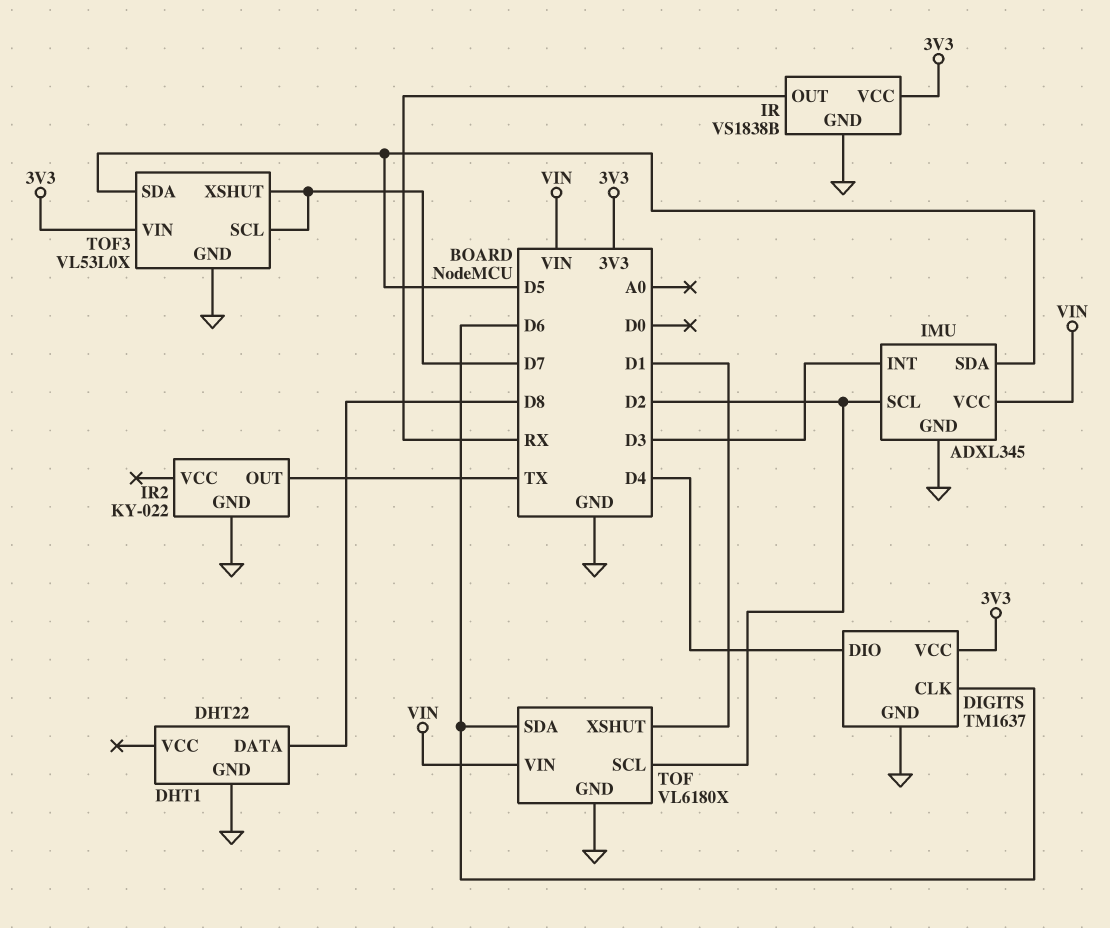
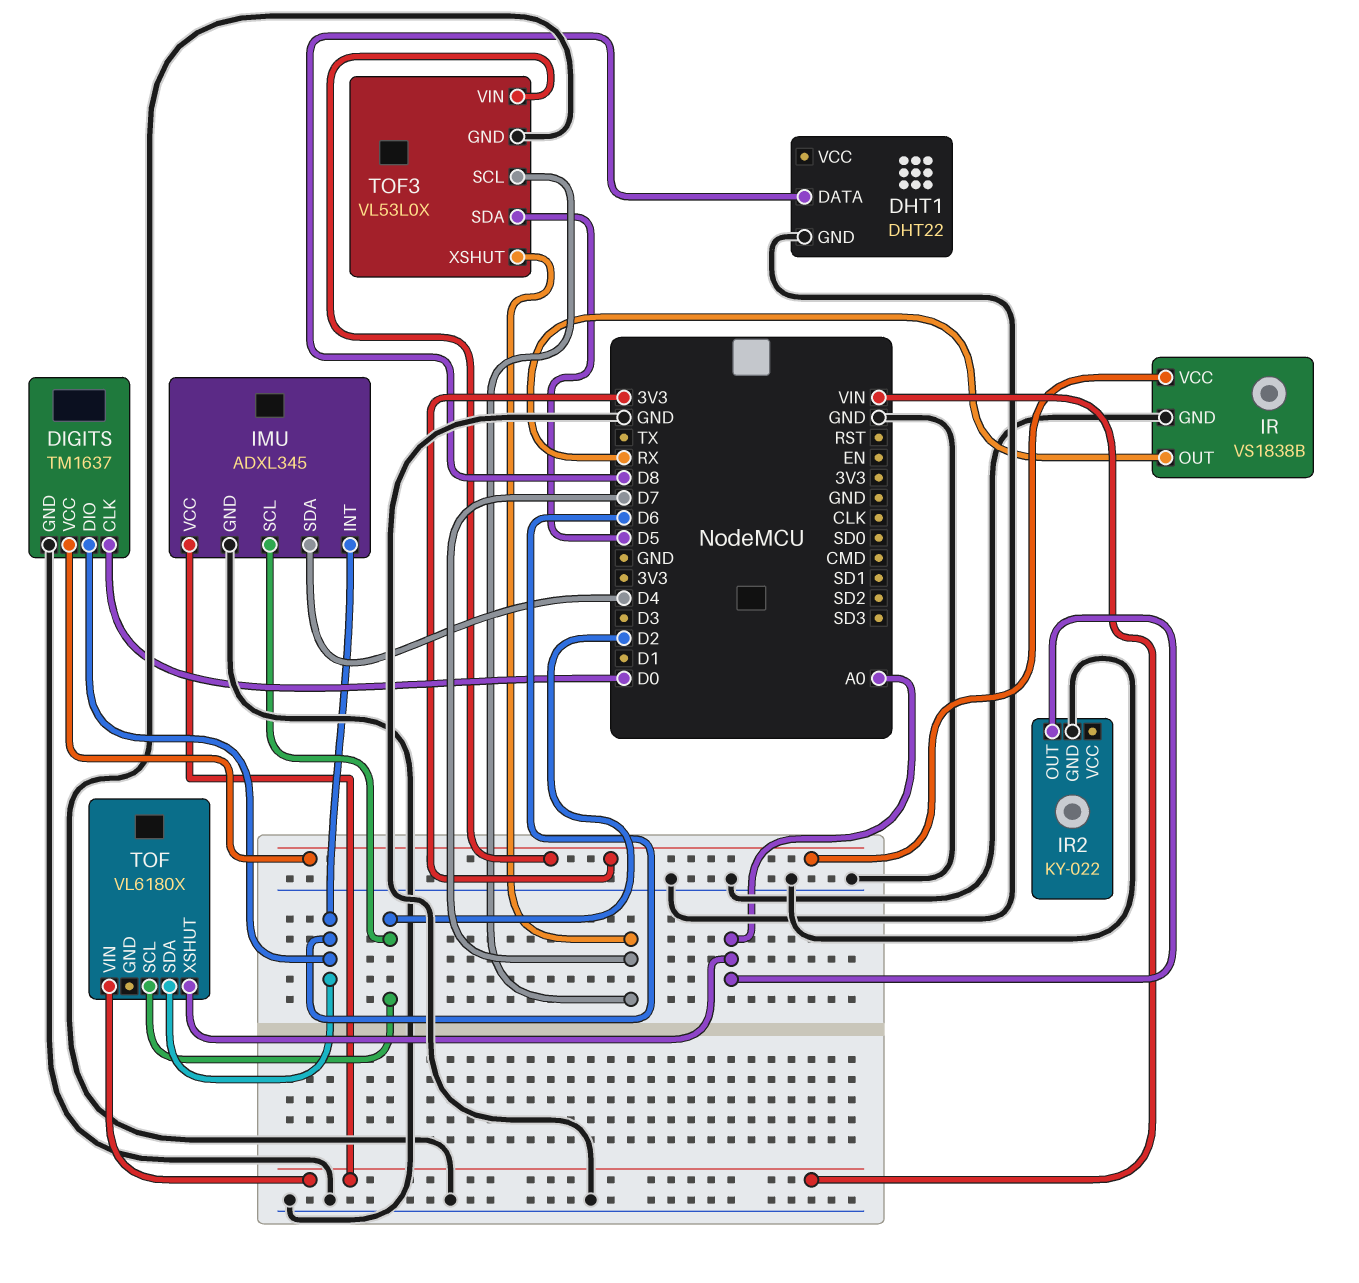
DIGITS pin CLK: D6 -> D0
DIGITS pin DIO: D4 -> D6
IMU pin INT: D3 -> D6
IMU pin SDA: D5 -> D4
IR2 pin OUT: TX -> A0
TOF pin GND: GND -> none
TOF pin XSHUT: D1 -> A0

